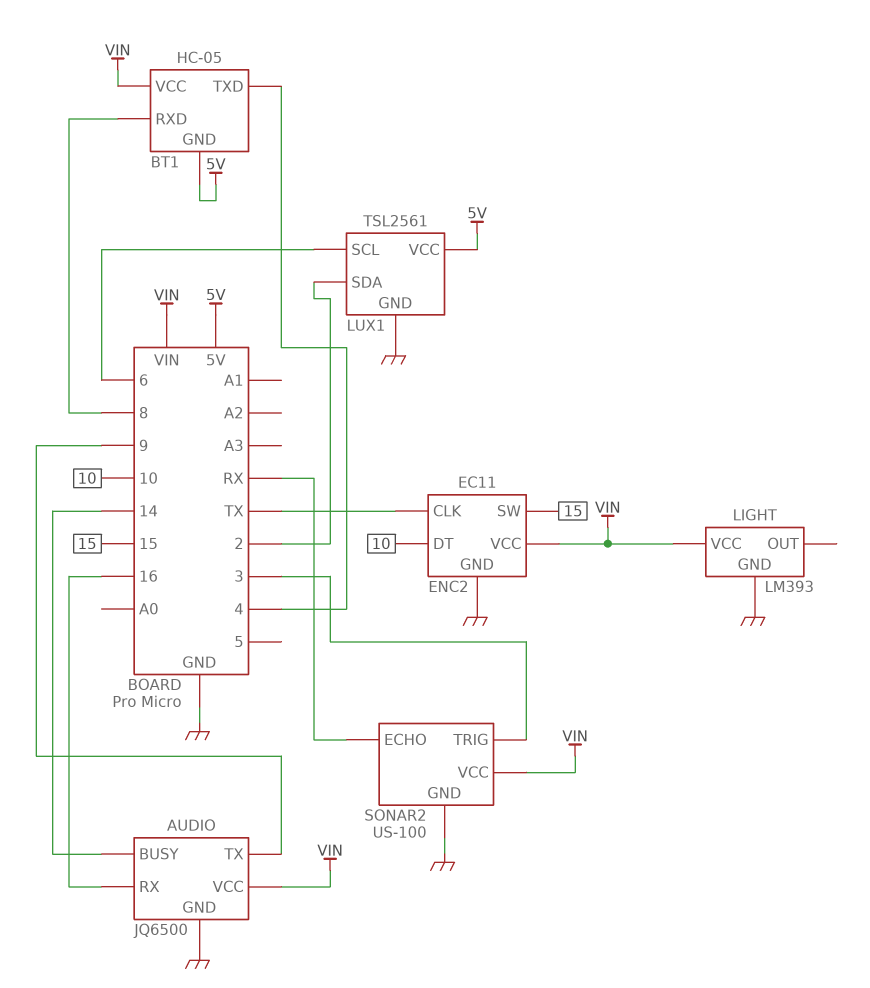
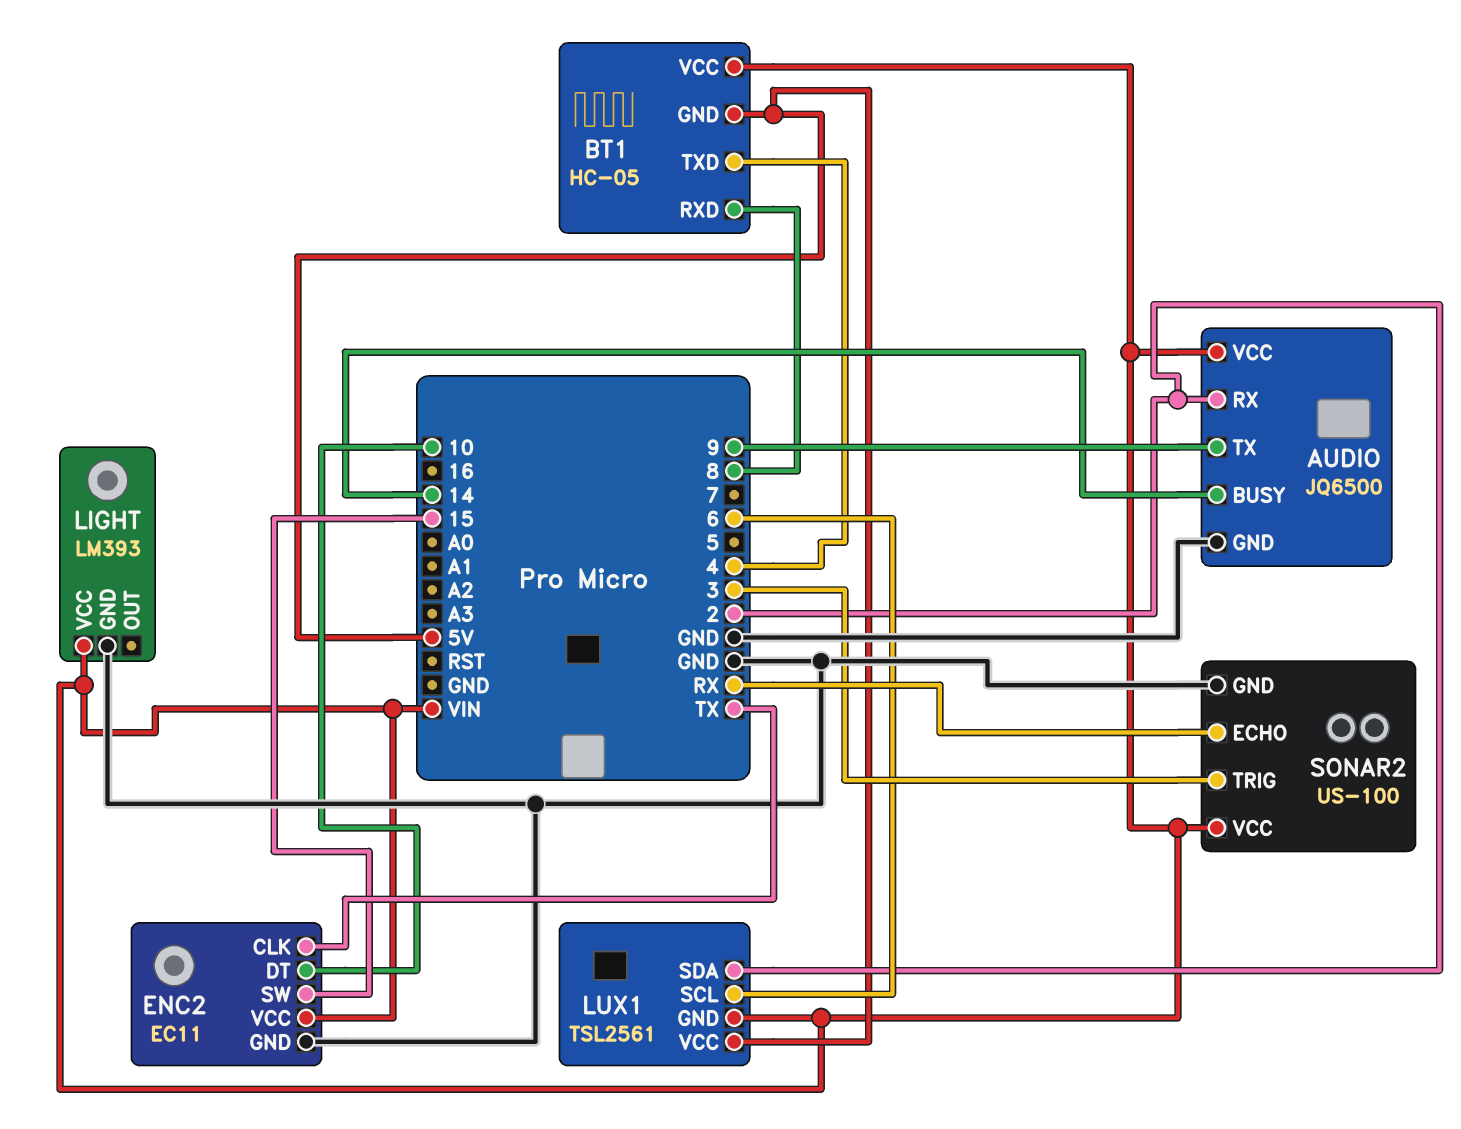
AUDIO pin RX: 16 -> 2
LUX1 pin GND: GND -> VIN

